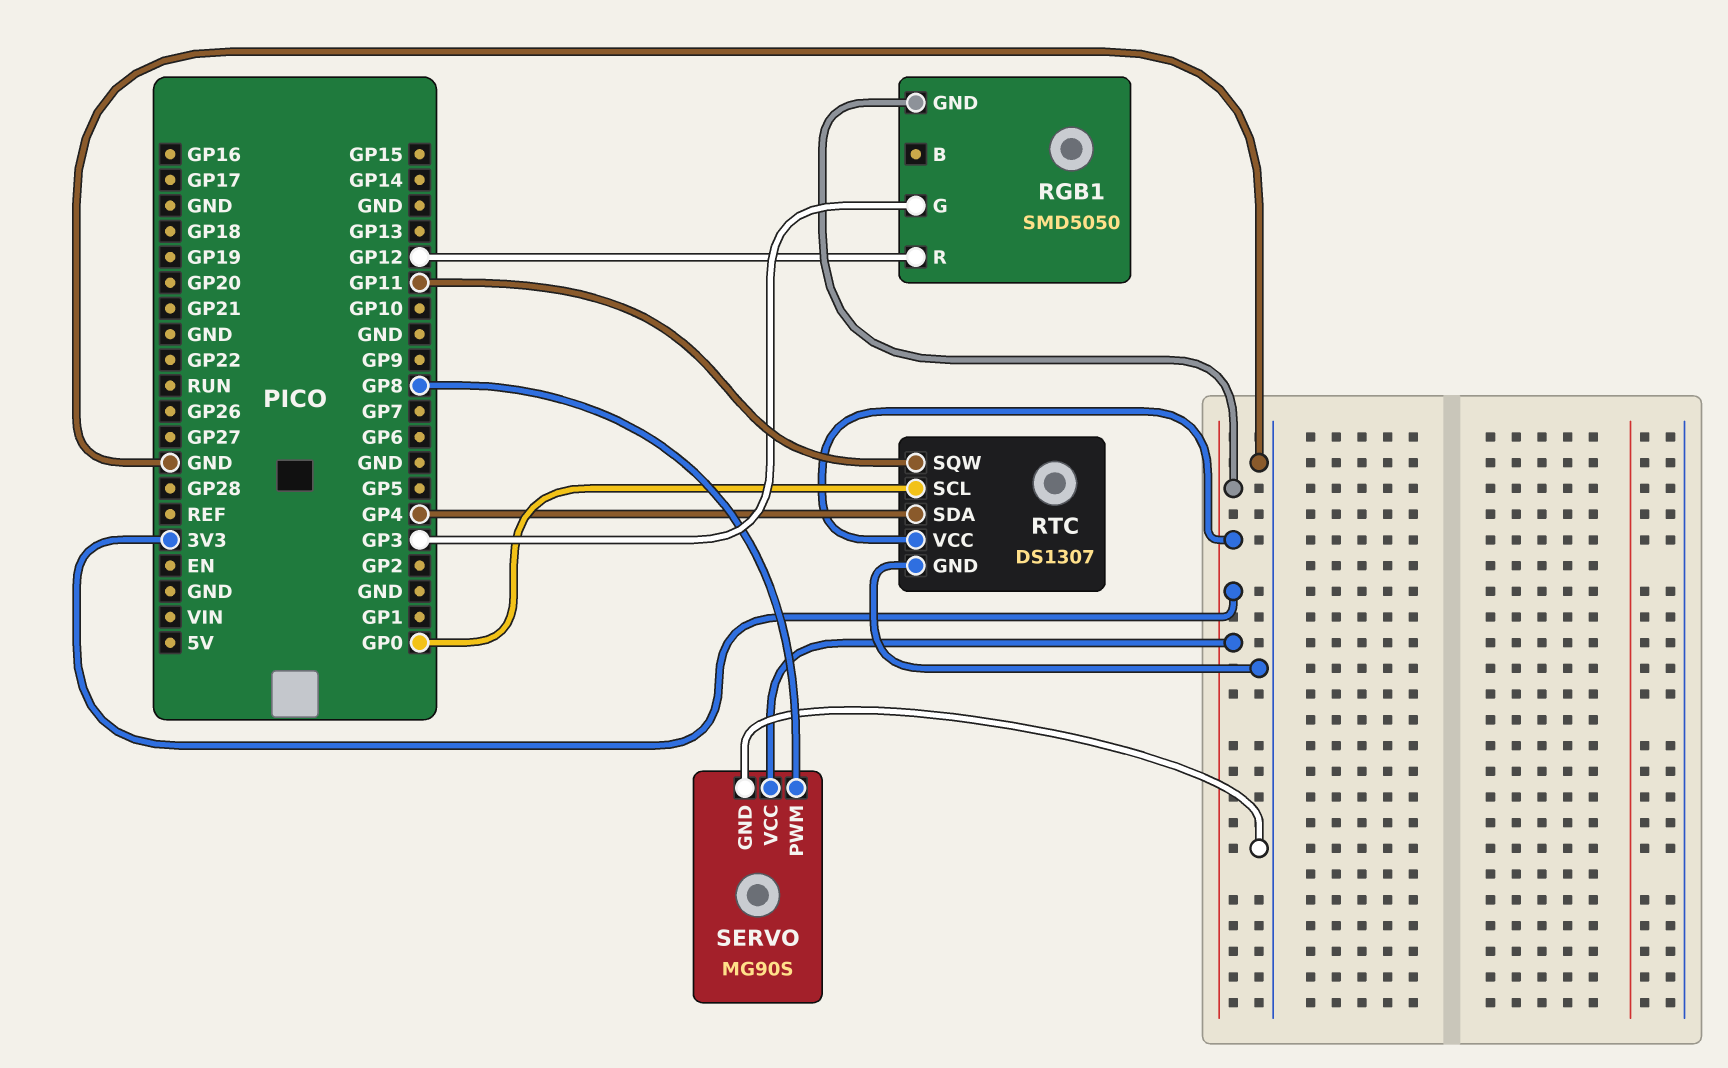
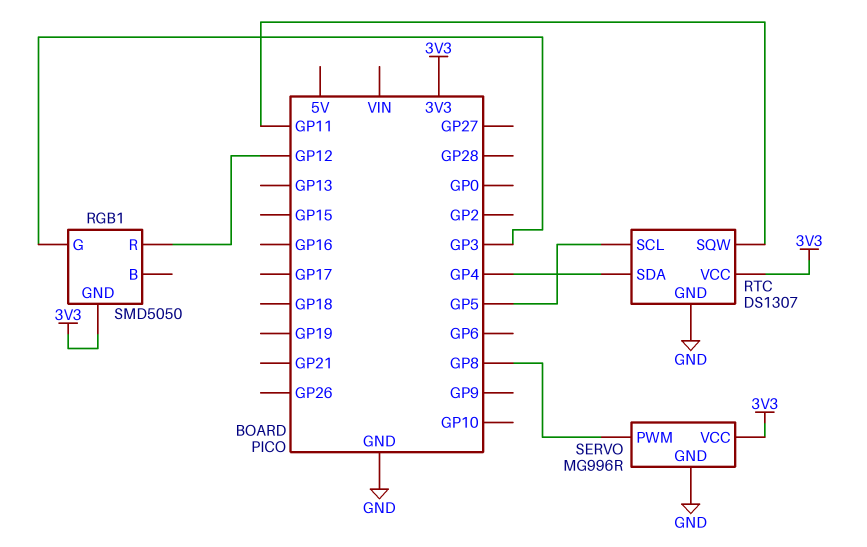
RTC pin SCL: GP0 -> GP5
SERVO: MG90S -> MG996R

